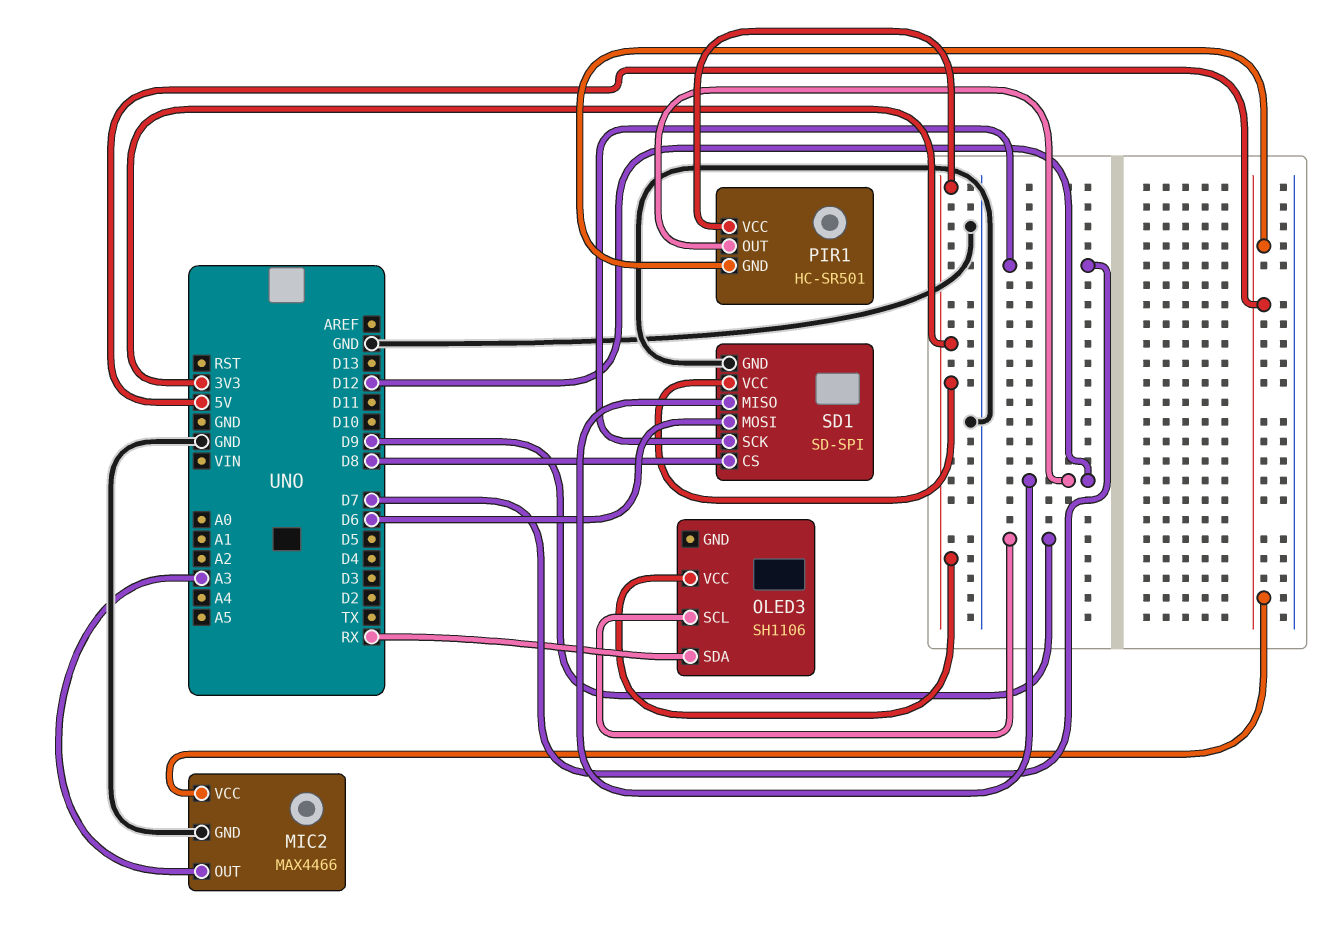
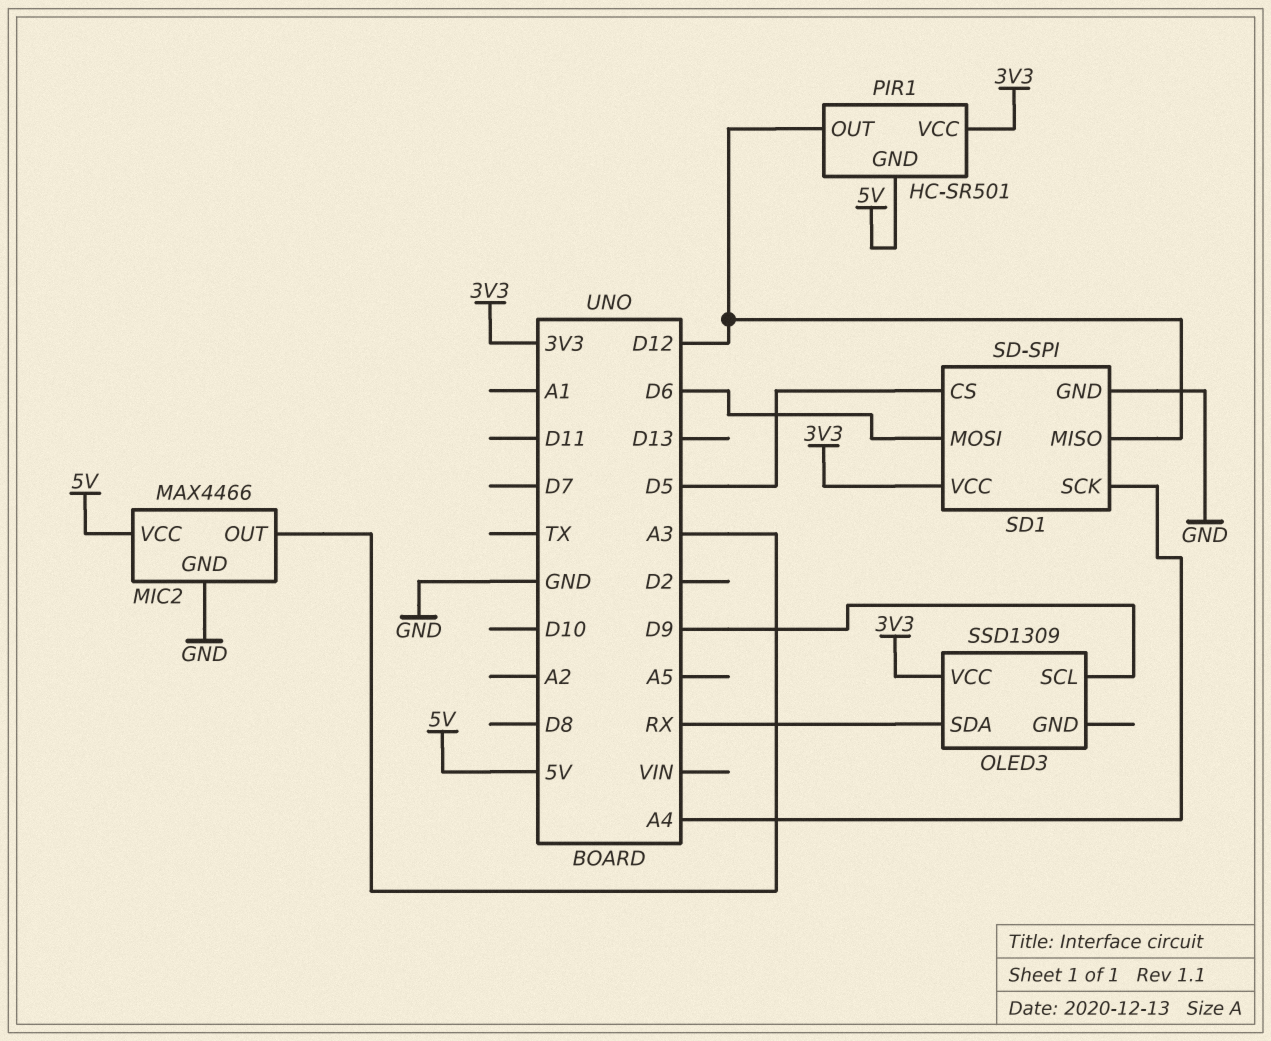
OLED3: SH1106 -> SSD1309
SD1 pin CS: D8 -> D5
SD1 pin SCK: D7 -> A4

